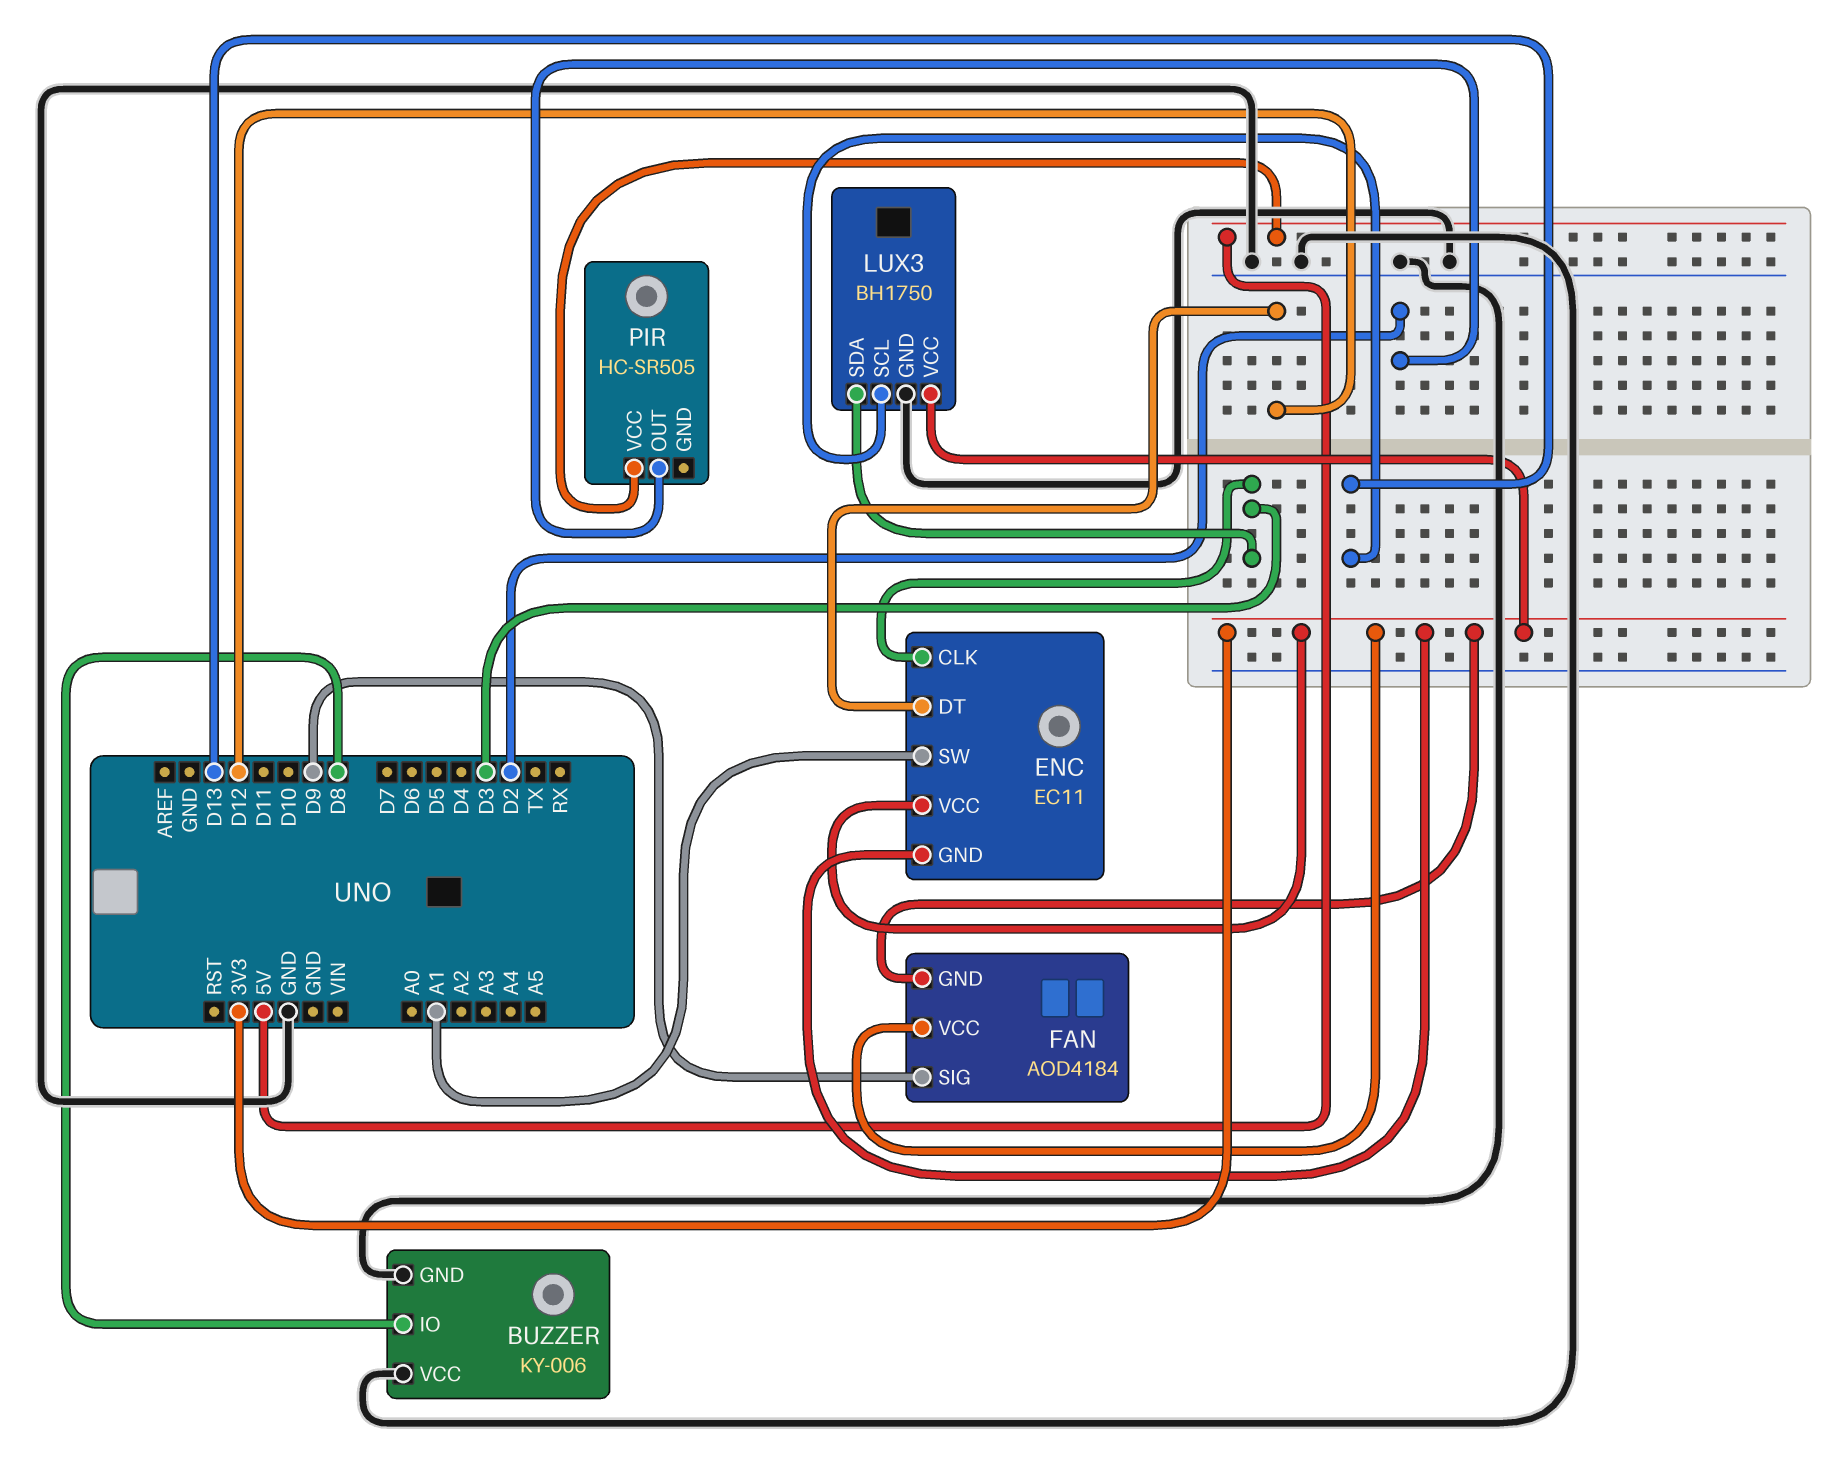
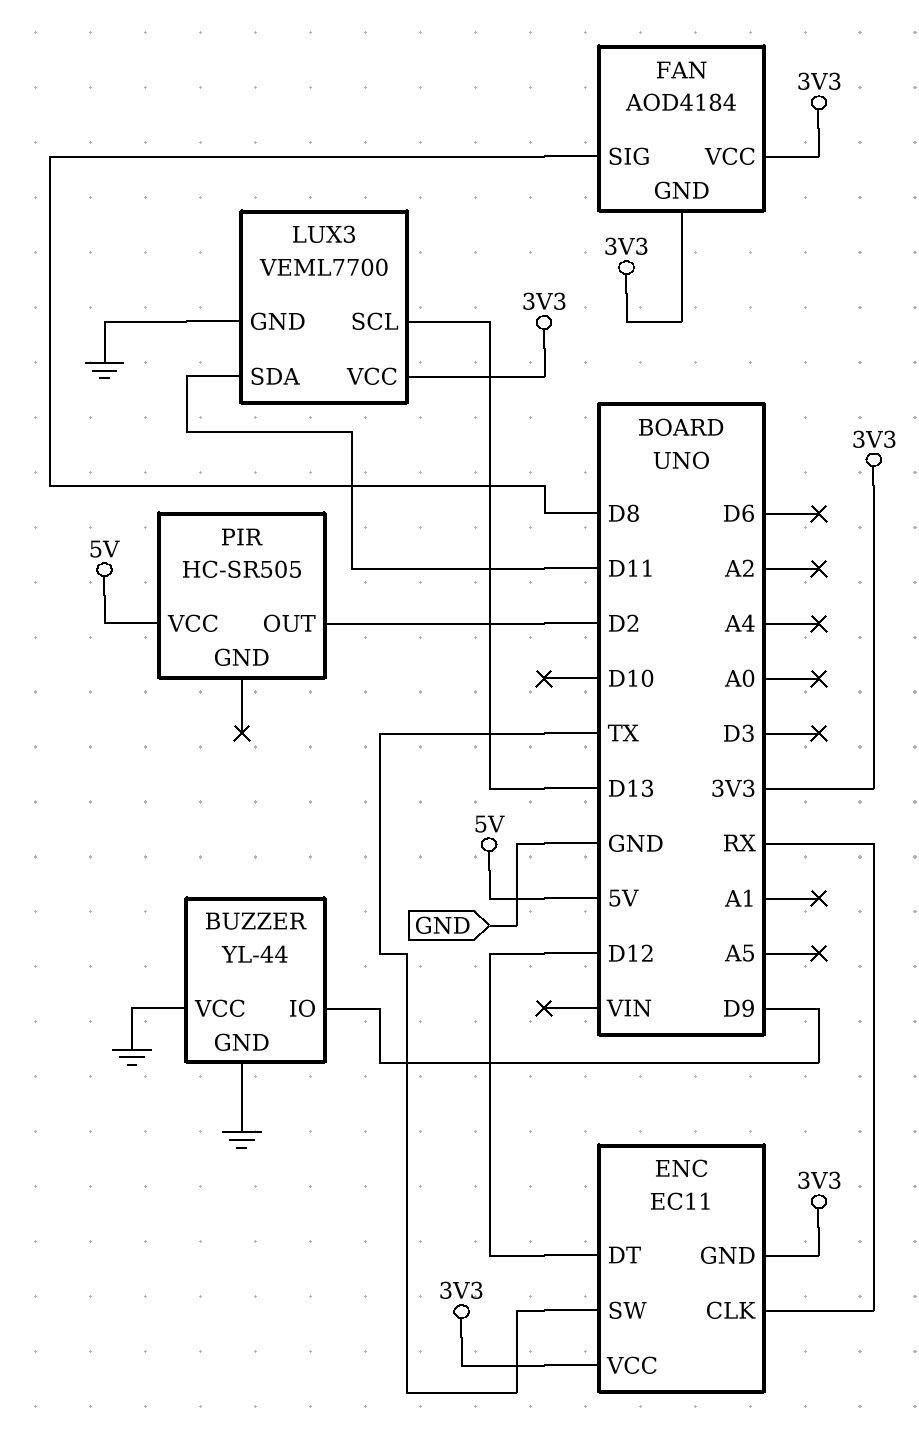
BUZZER: KY-006 -> YL-44
BUZZER pin IO: D8 -> D9
ENC pin CLK: D3 -> RX
ENC pin SW: A1 -> TX
FAN pin SIG: D9 -> D8
LUX3: BH1750 -> VEML7700
LUX3 pin SDA: D3 -> D11

